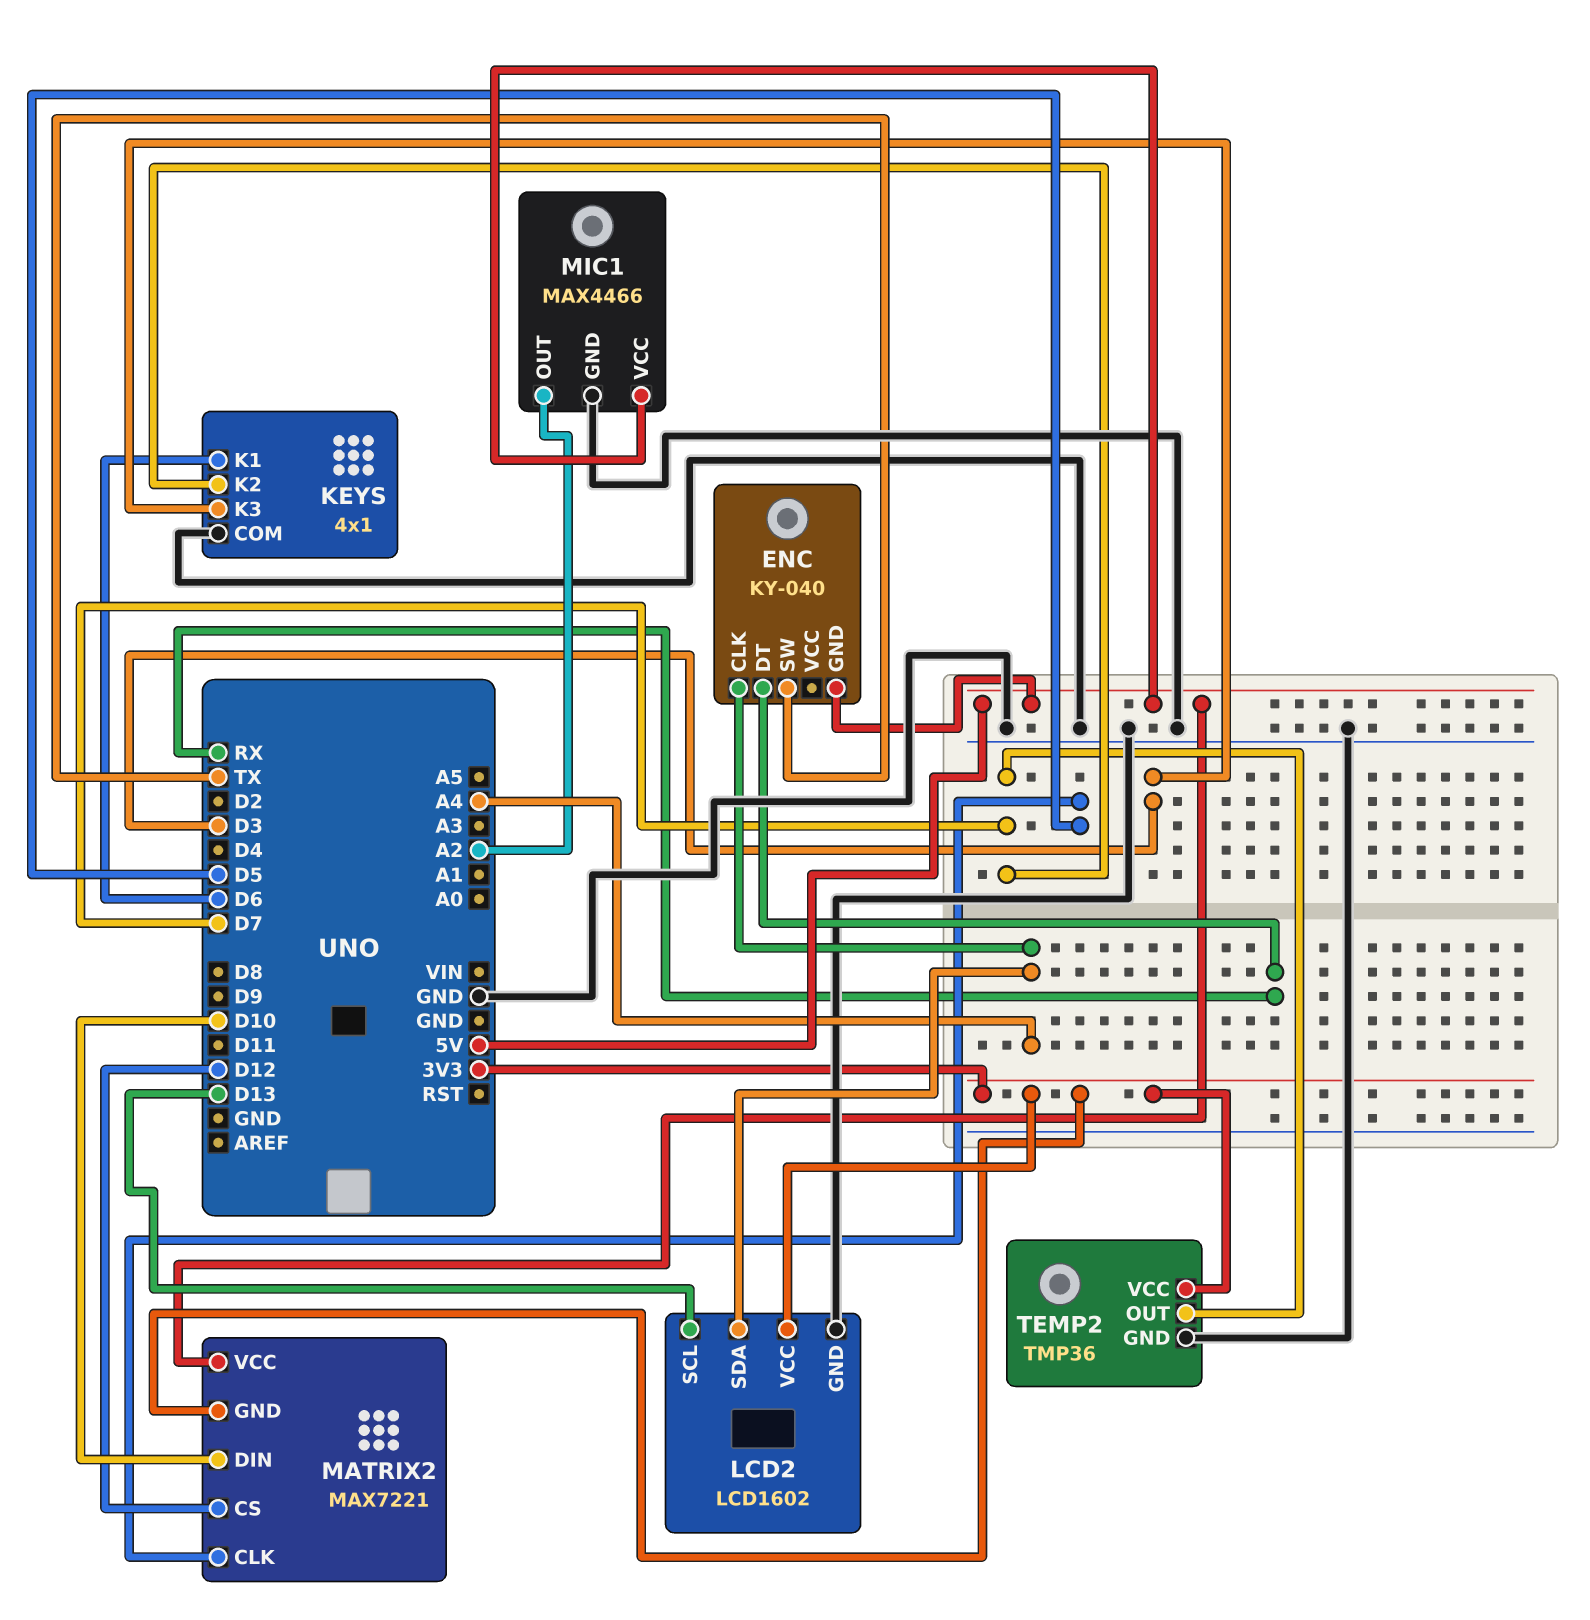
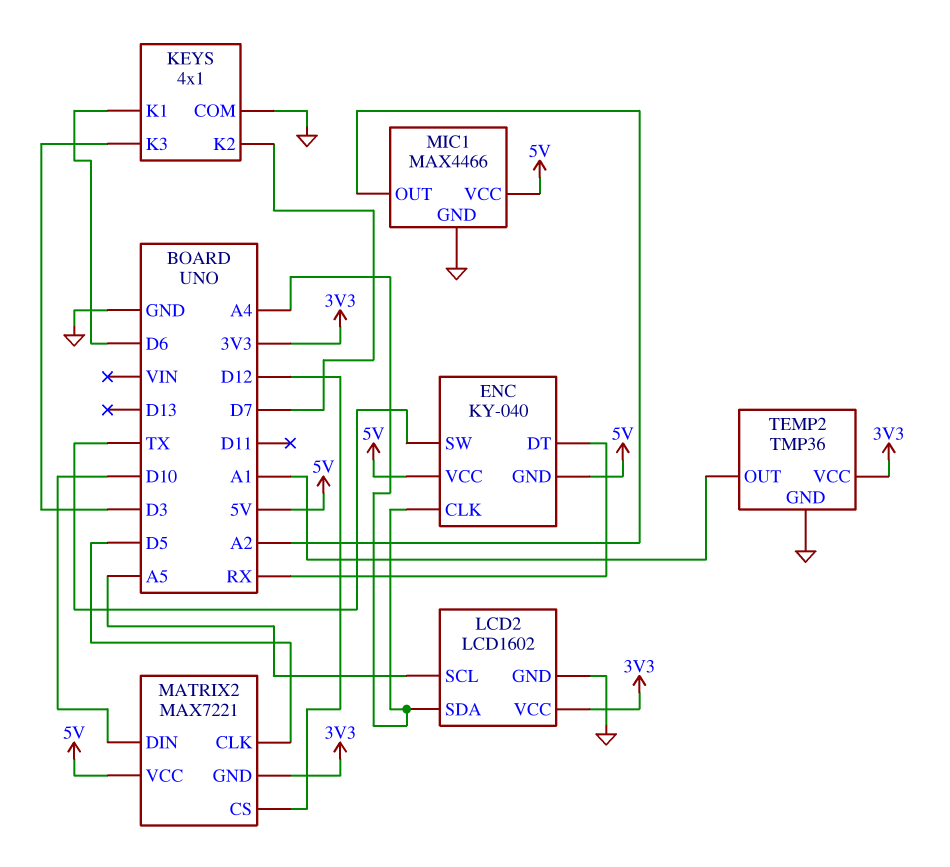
ENC pin VCC: none -> 5V
LCD2 pin SCL: D13 -> A5
TEMP2 pin OUT: D7 -> A1

